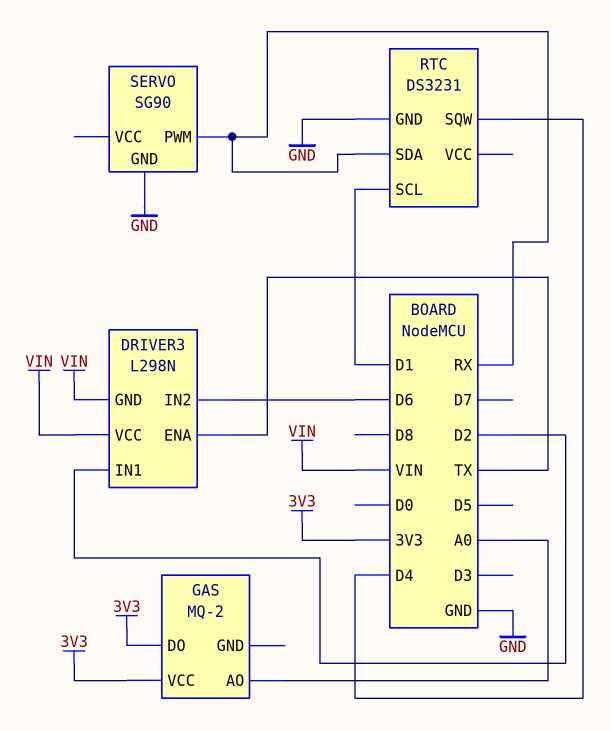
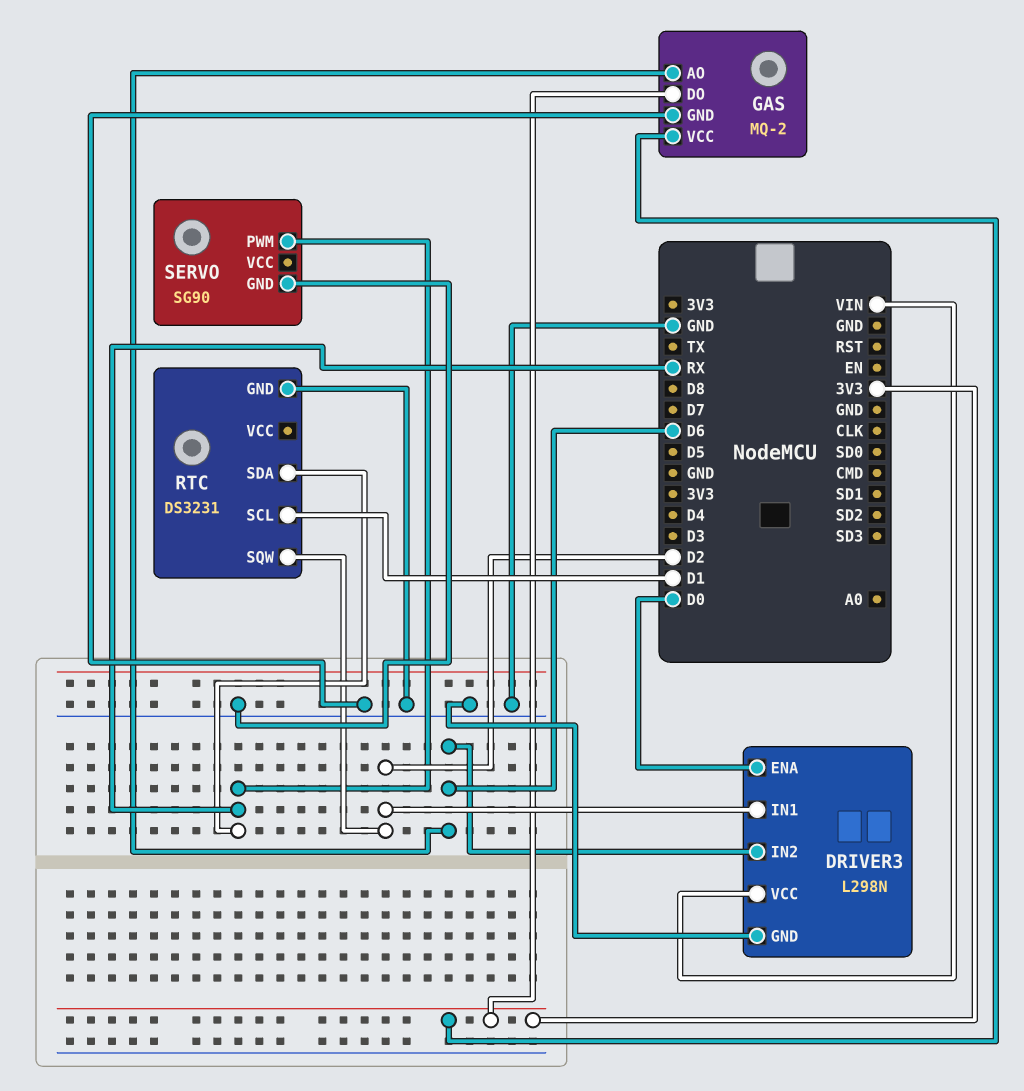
DRIVER3 pin ENA: TX -> D0
DRIVER3 pin GND: VIN -> GND
GAS pin AO: A0 -> D6
GAS pin GND: none -> GND
RTC pin SQW: D4 -> D2

